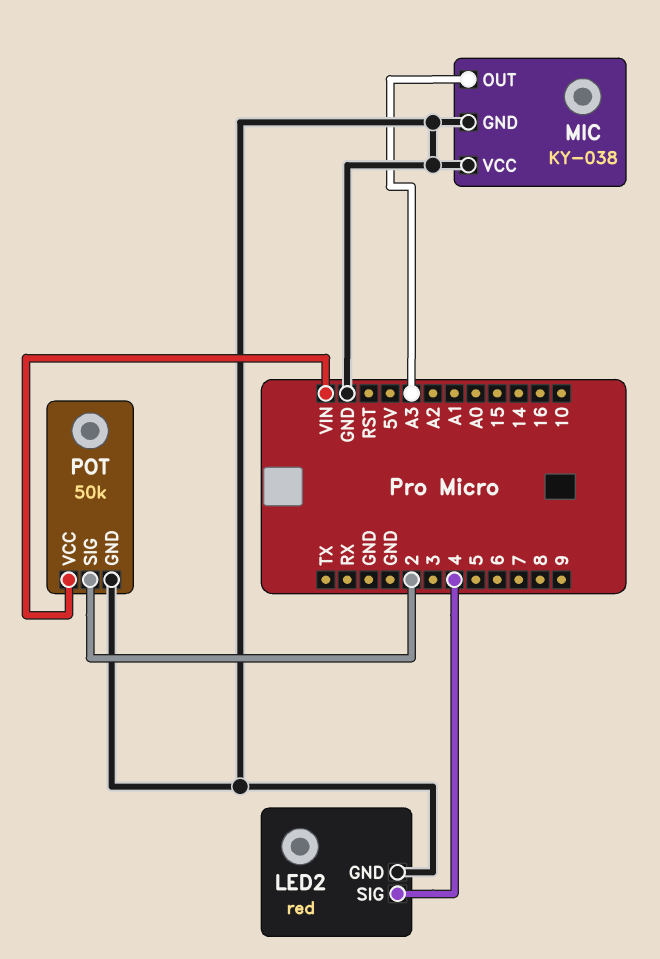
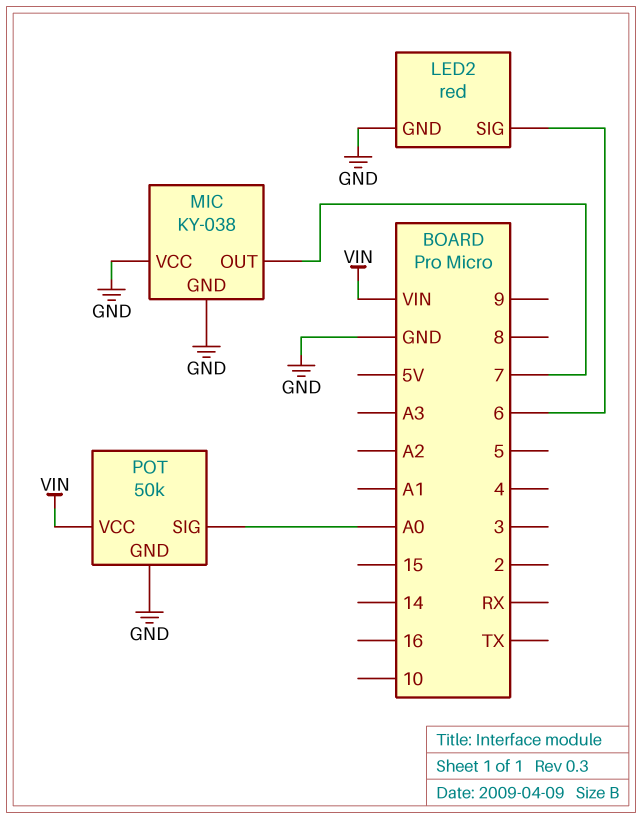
LED2 pin SIG: 4 -> 6
MIC pin OUT: A3 -> 7
POT pin SIG: 2 -> A0

